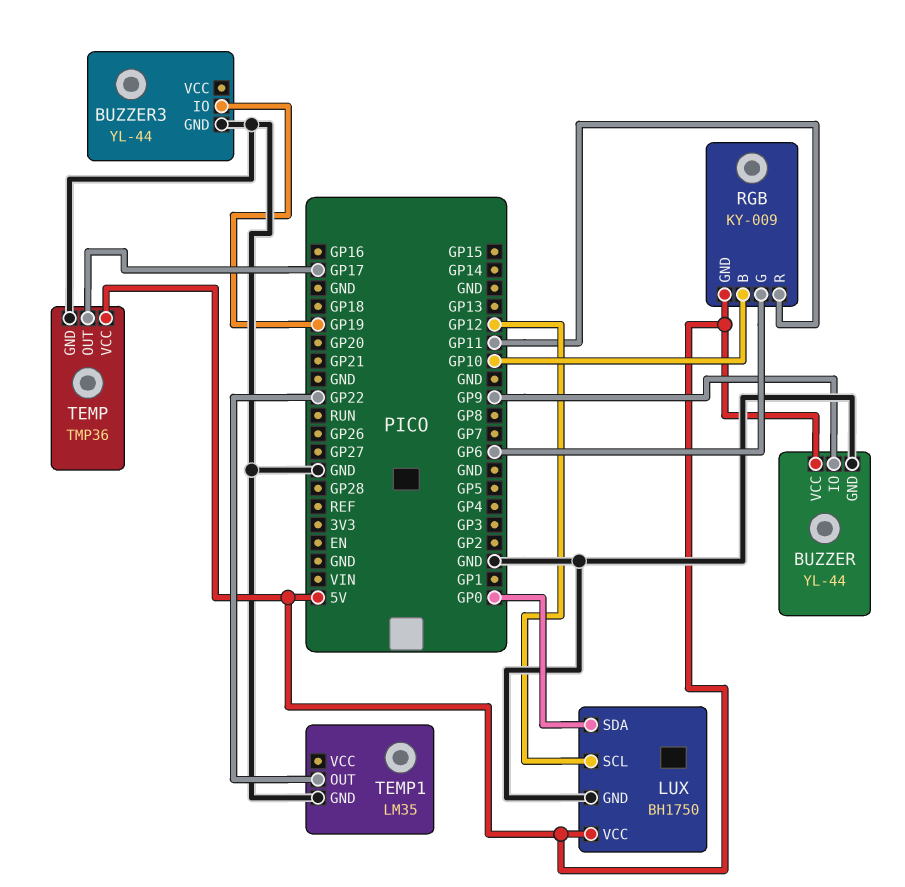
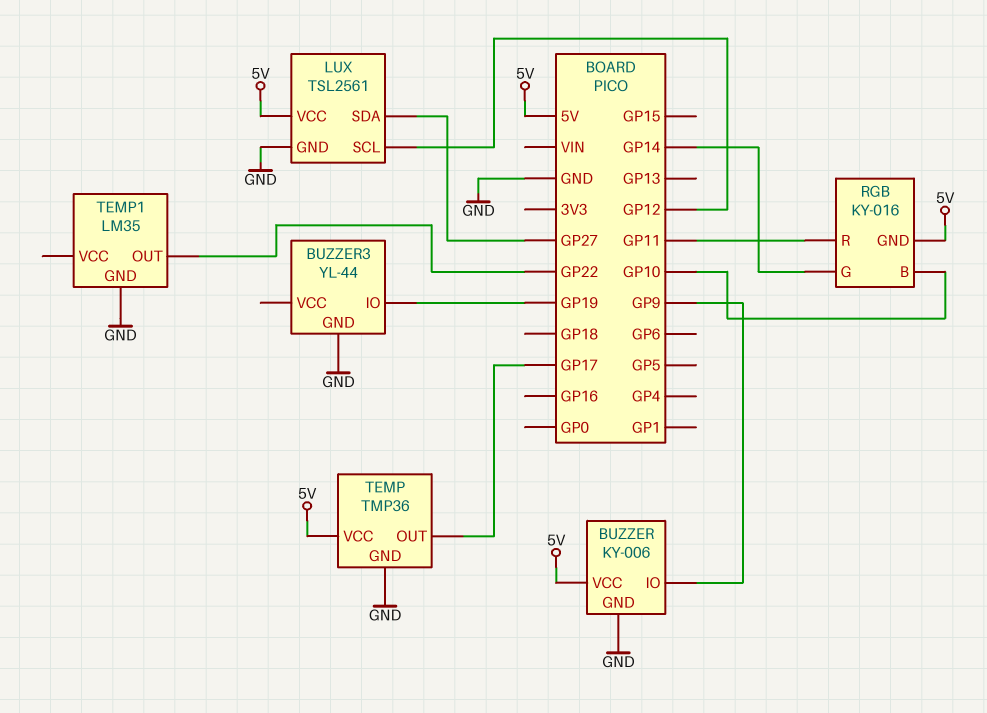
BUZZER: YL-44 -> KY-006
LUX: BH1750 -> TSL2561
LUX pin SDA: GP0 -> GP27
RGB: KY-009 -> KY-016
RGB pin G: GP6 -> GP14

